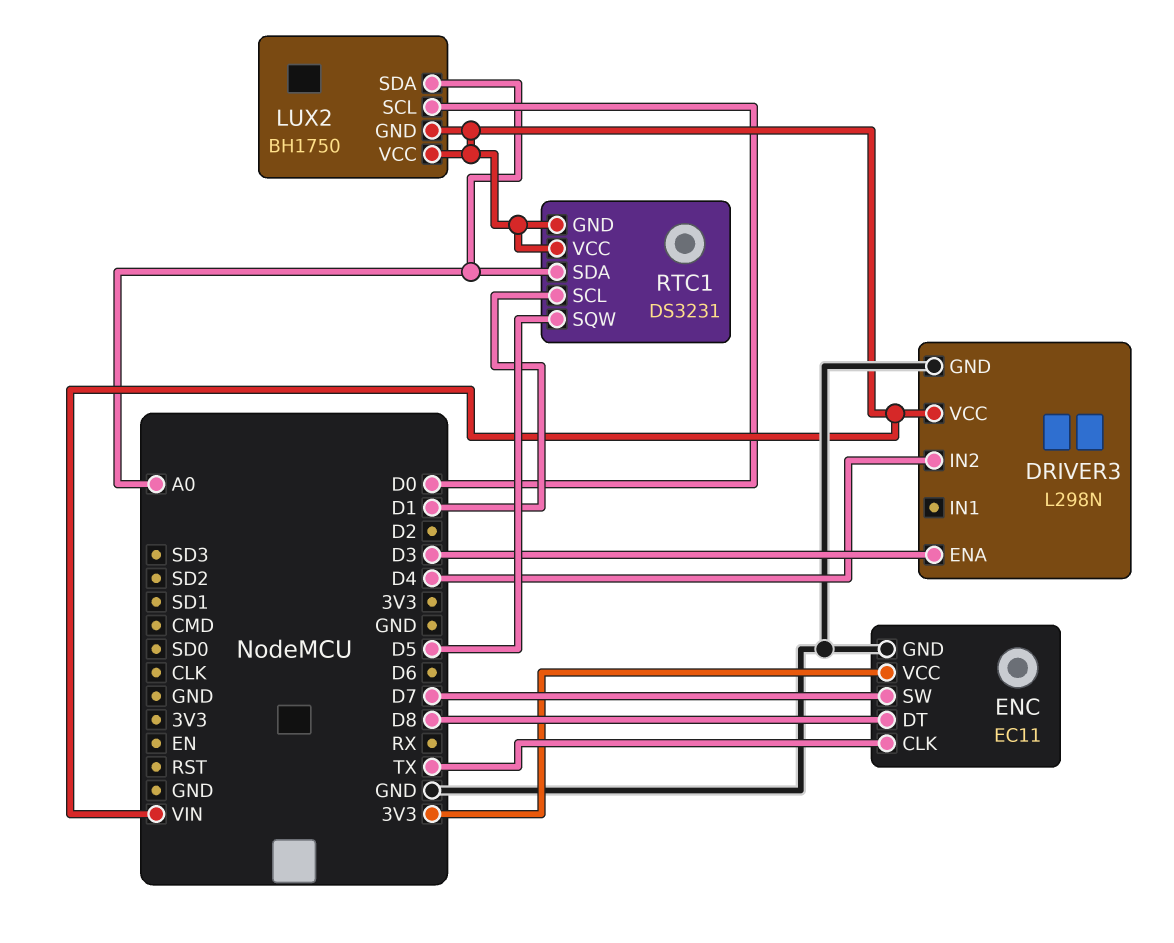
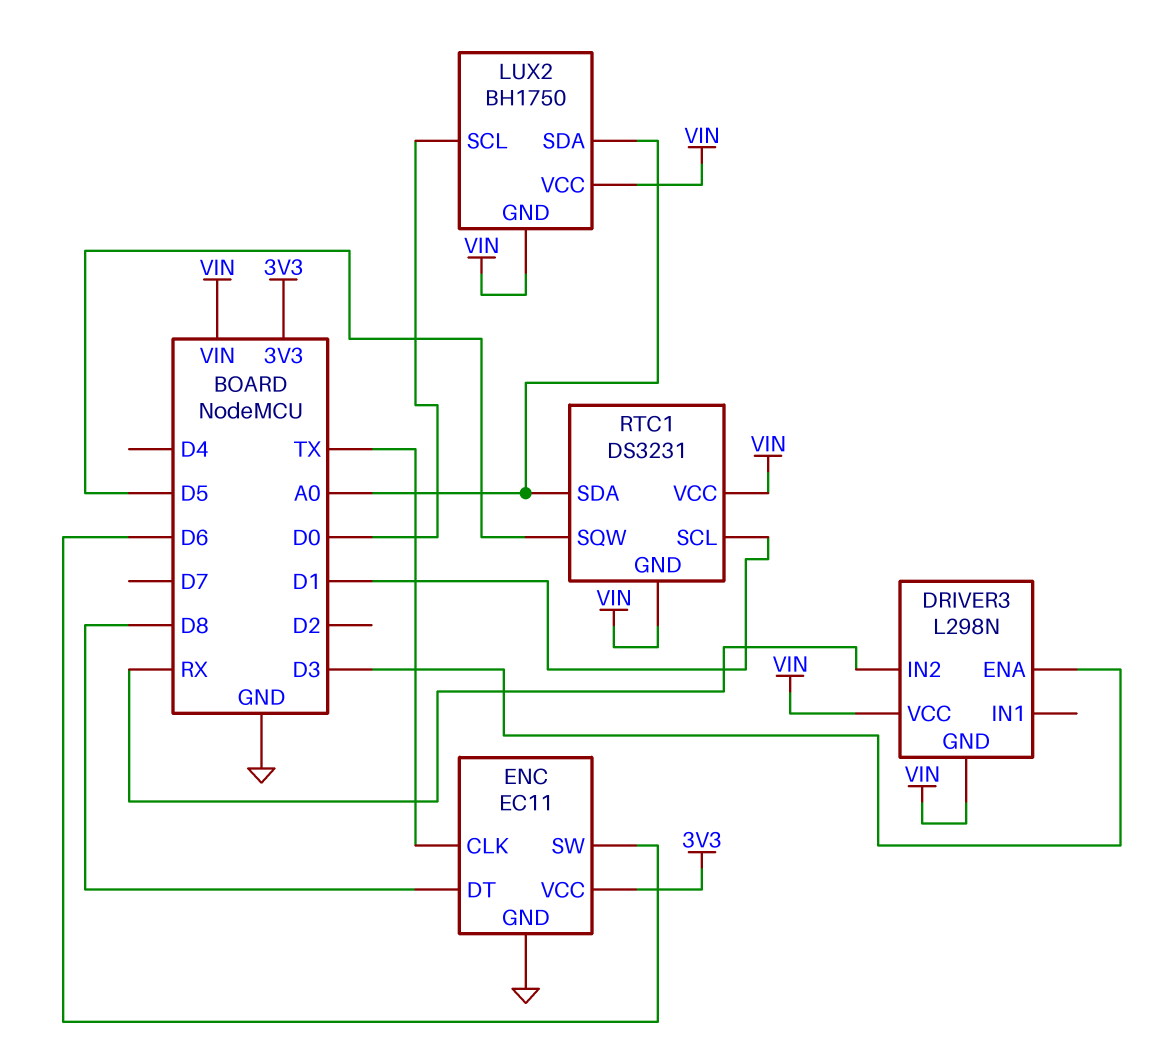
DRIVER3 pin GND: GND -> VIN
DRIVER3 pin IN2: D4 -> RX
ENC pin SW: D7 -> D6

